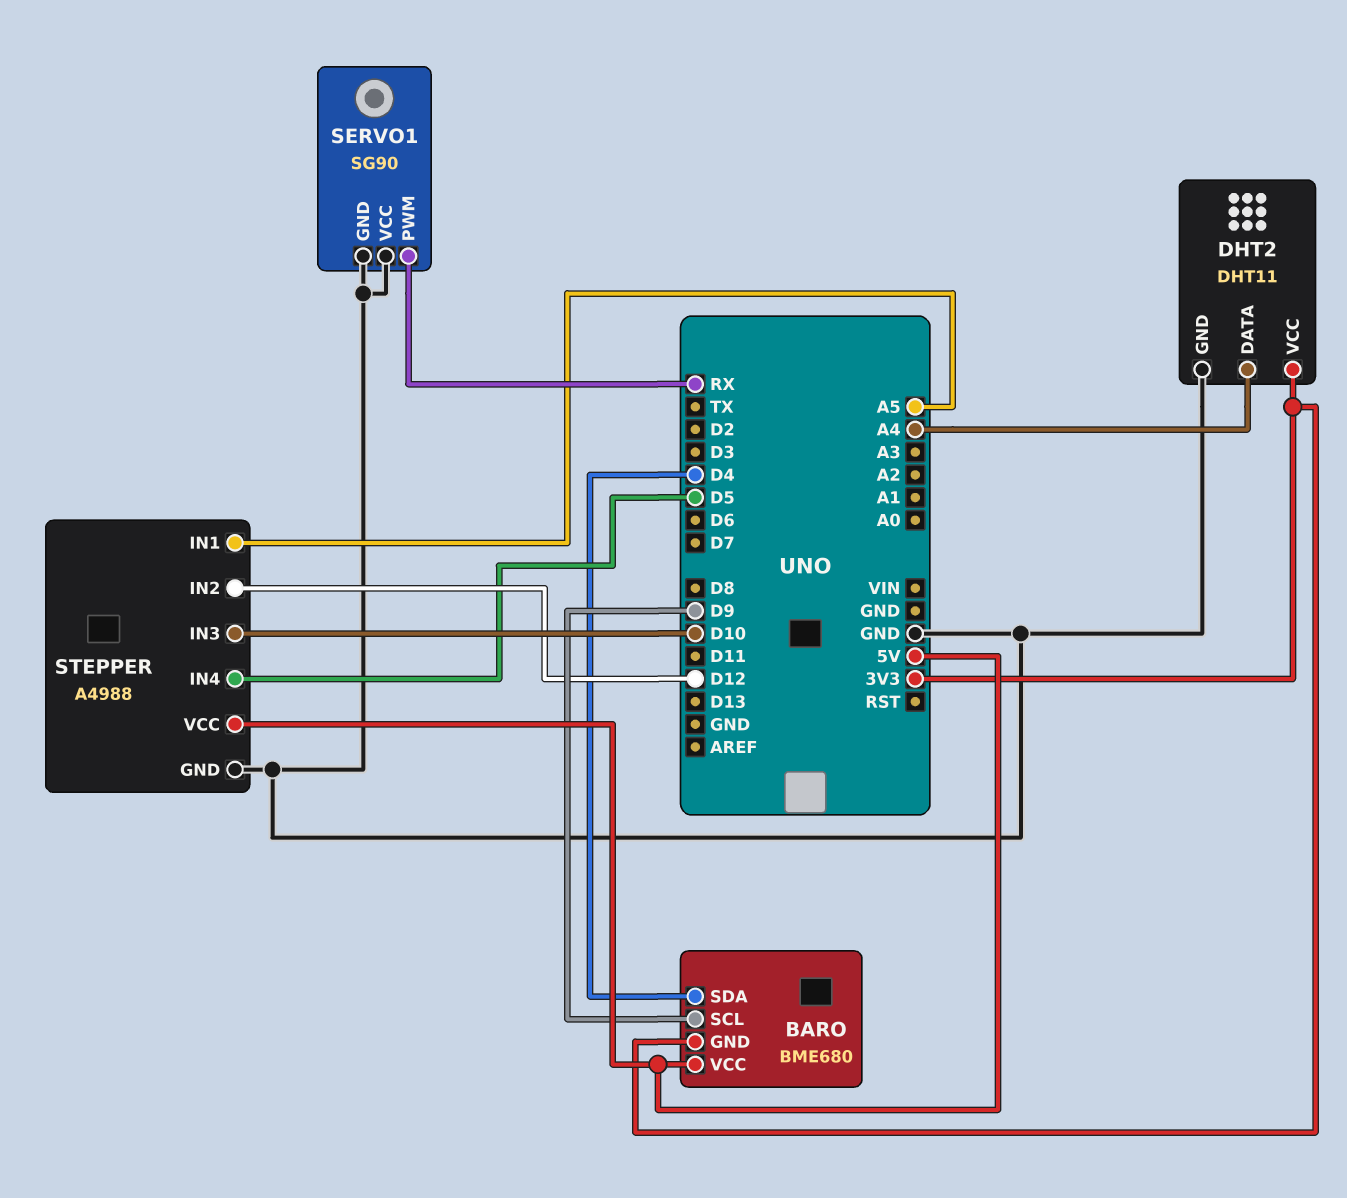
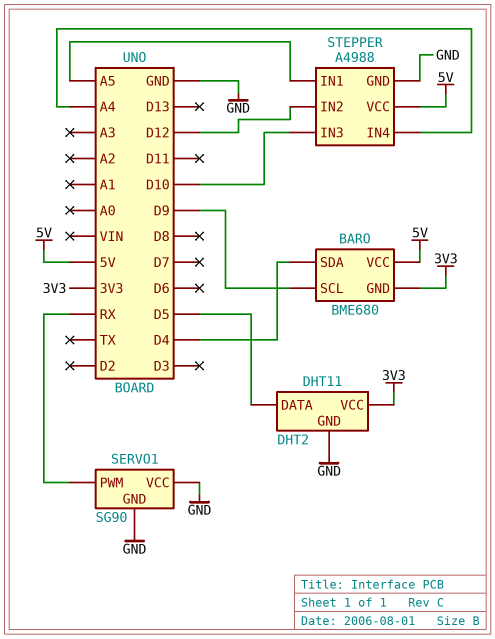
DHT2 pin DATA: A4 -> D5
STEPPER pin IN4: D5 -> A4

